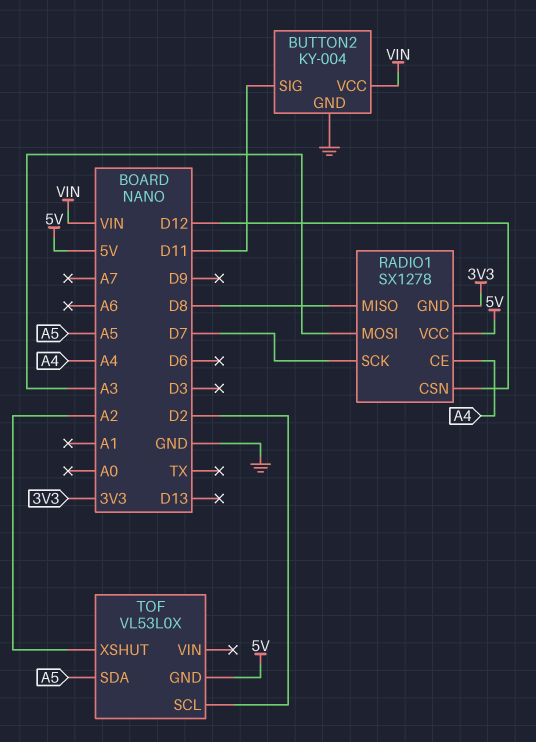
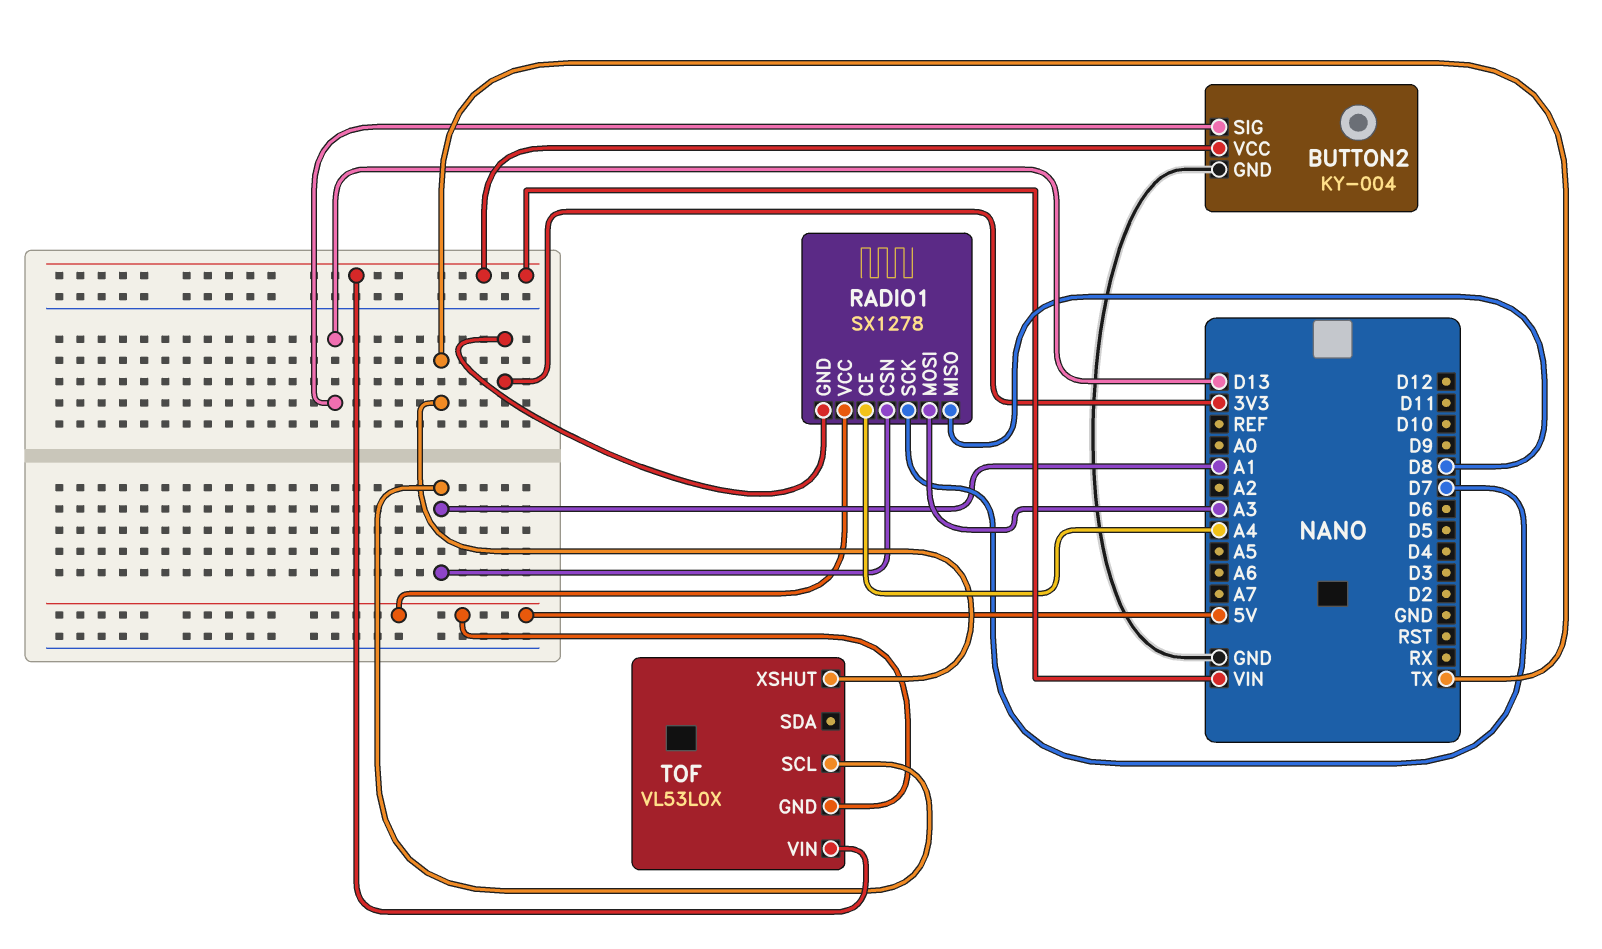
BUTTON2 pin SIG: D11 -> D13
RADIO1 pin CSN: D12 -> A1
TOF pin SCL: D2 -> A1
TOF pin SDA: A5 -> none
TOF pin VIN: none -> VIN
TOF pin XSHUT: A2 -> TX

